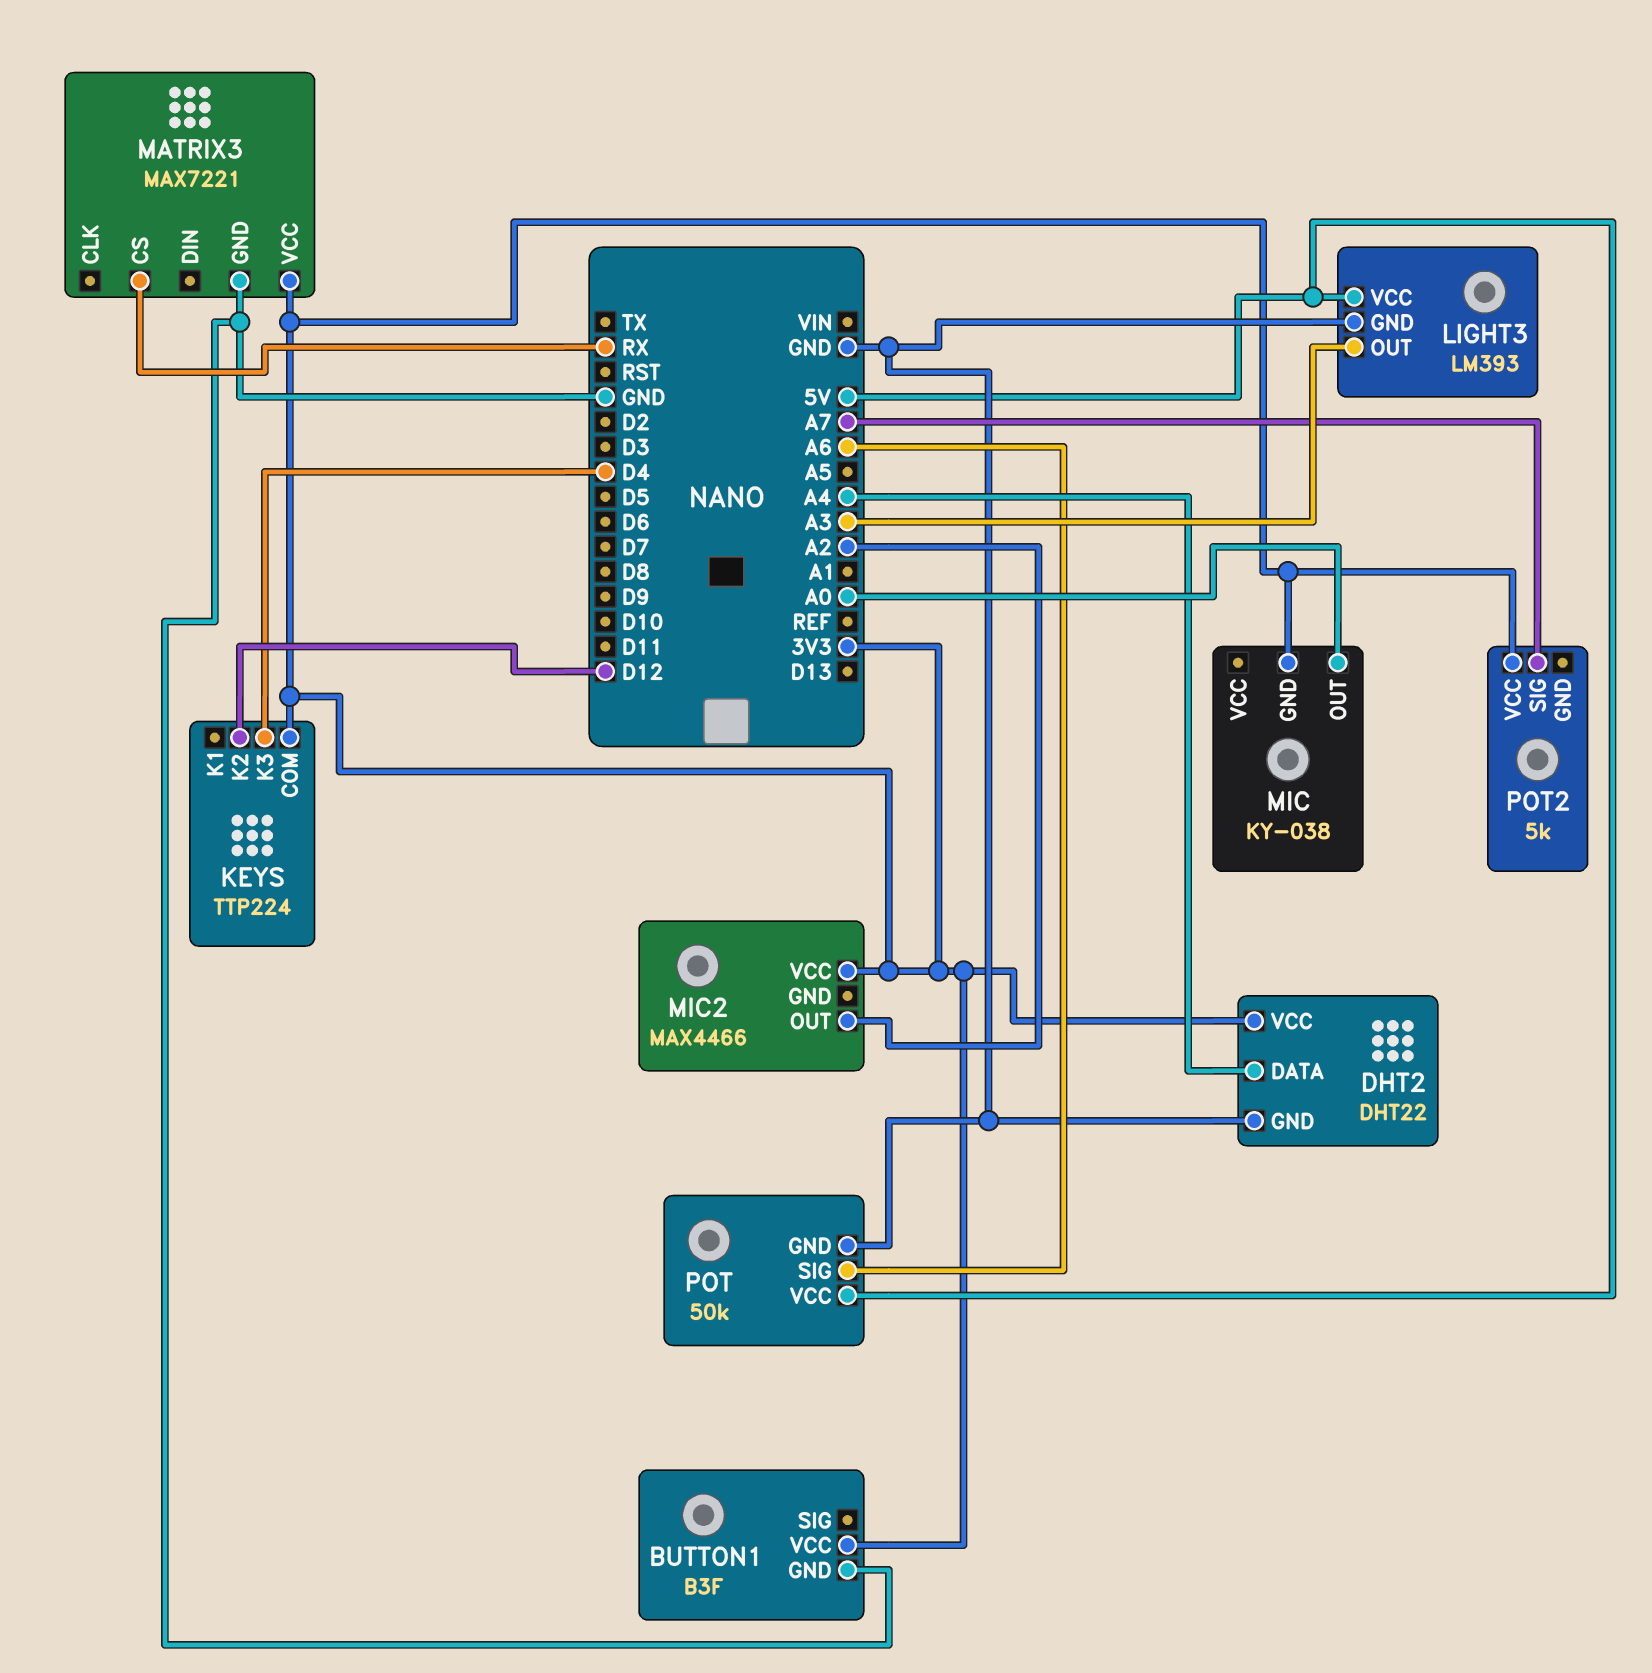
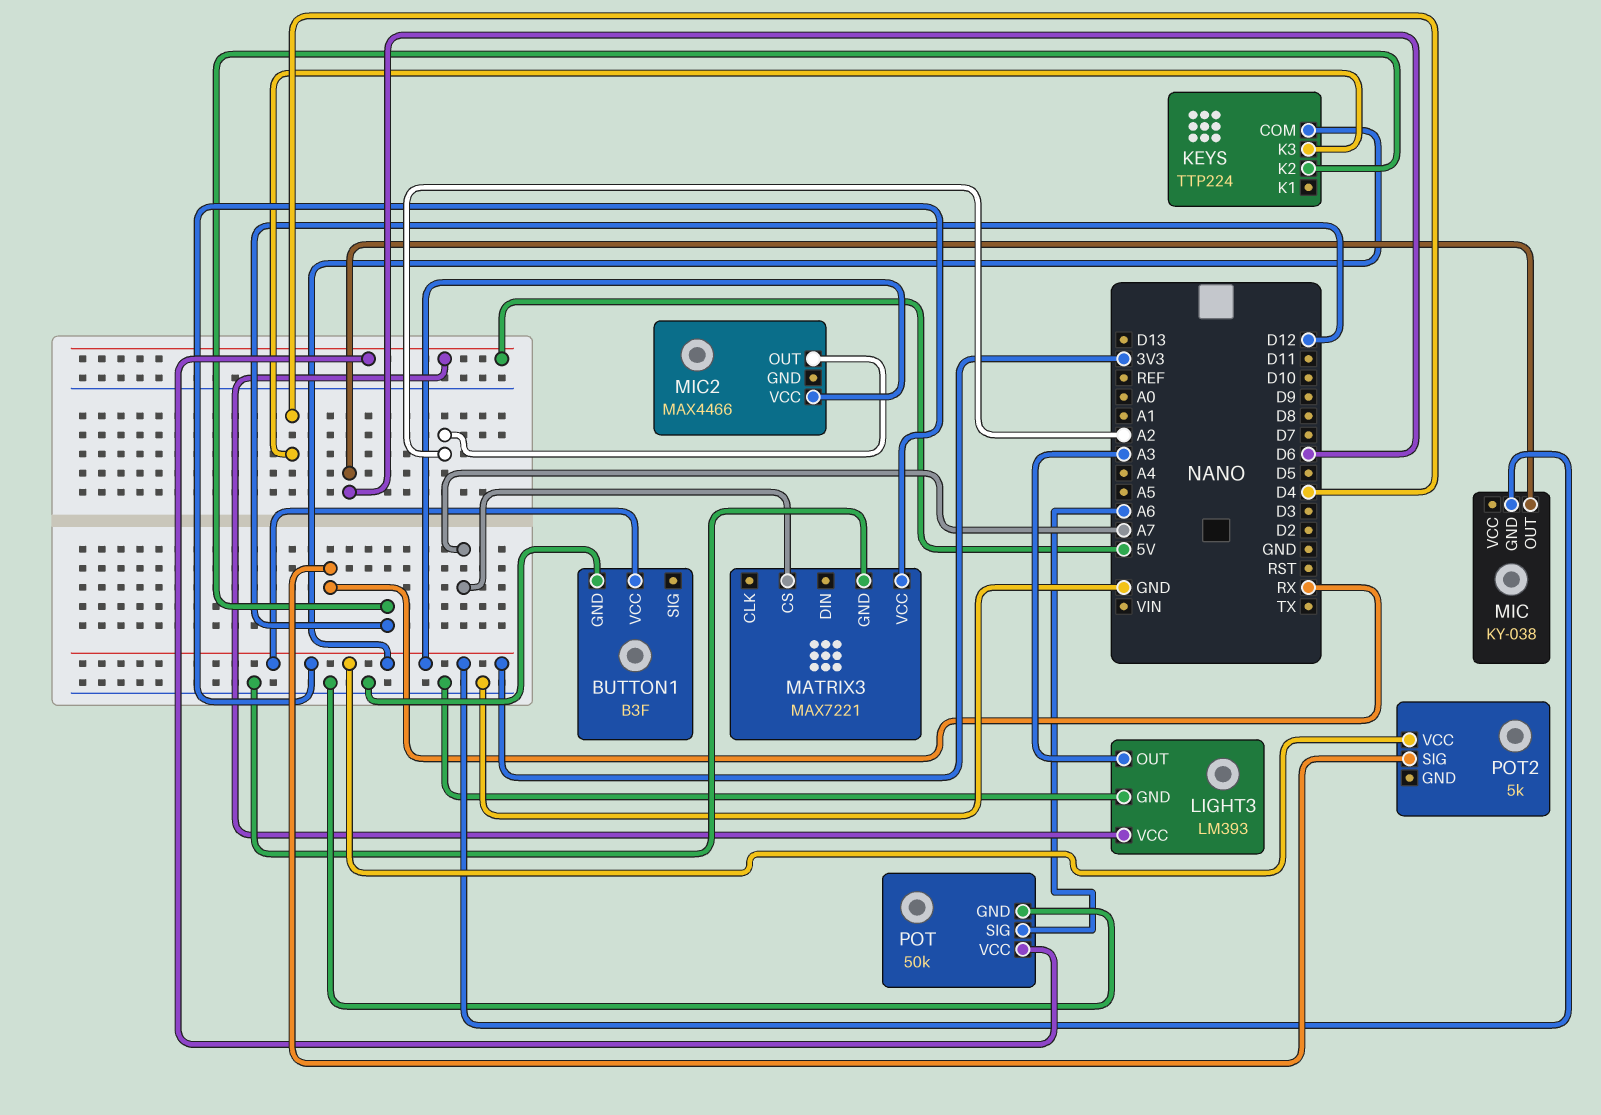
DHT2: DHT22 -> none
DHT2 pin DATA: A4 -> none
DHT2 pin GND: GND -> none
DHT2 pin VCC: 3V3 -> none
MATRIX3 pin CS: RX -> A7
MIC pin OUT: A0 -> D6
POT2 pin SIG: A7 -> RX

